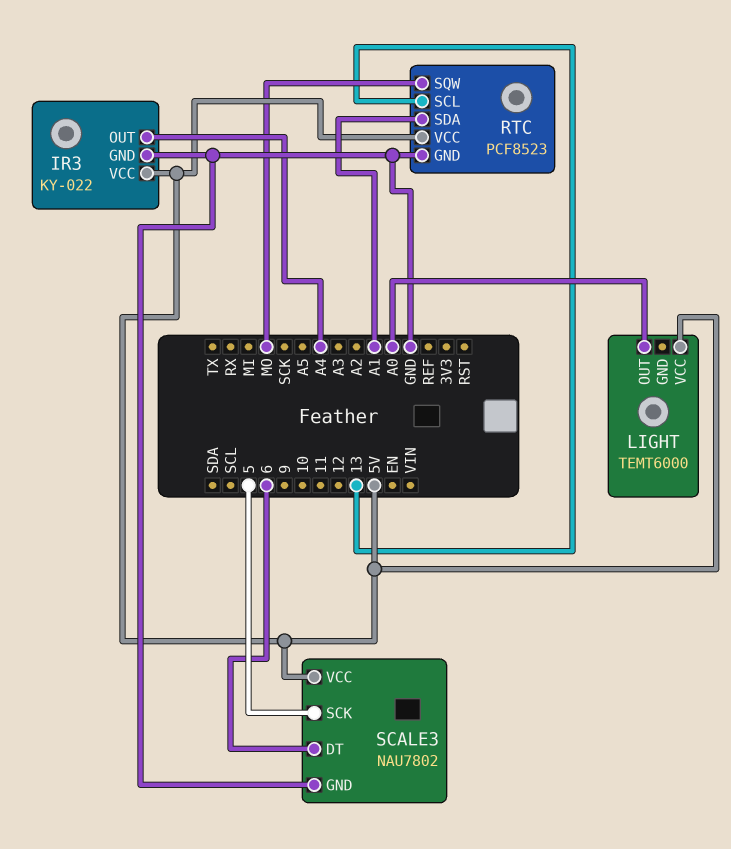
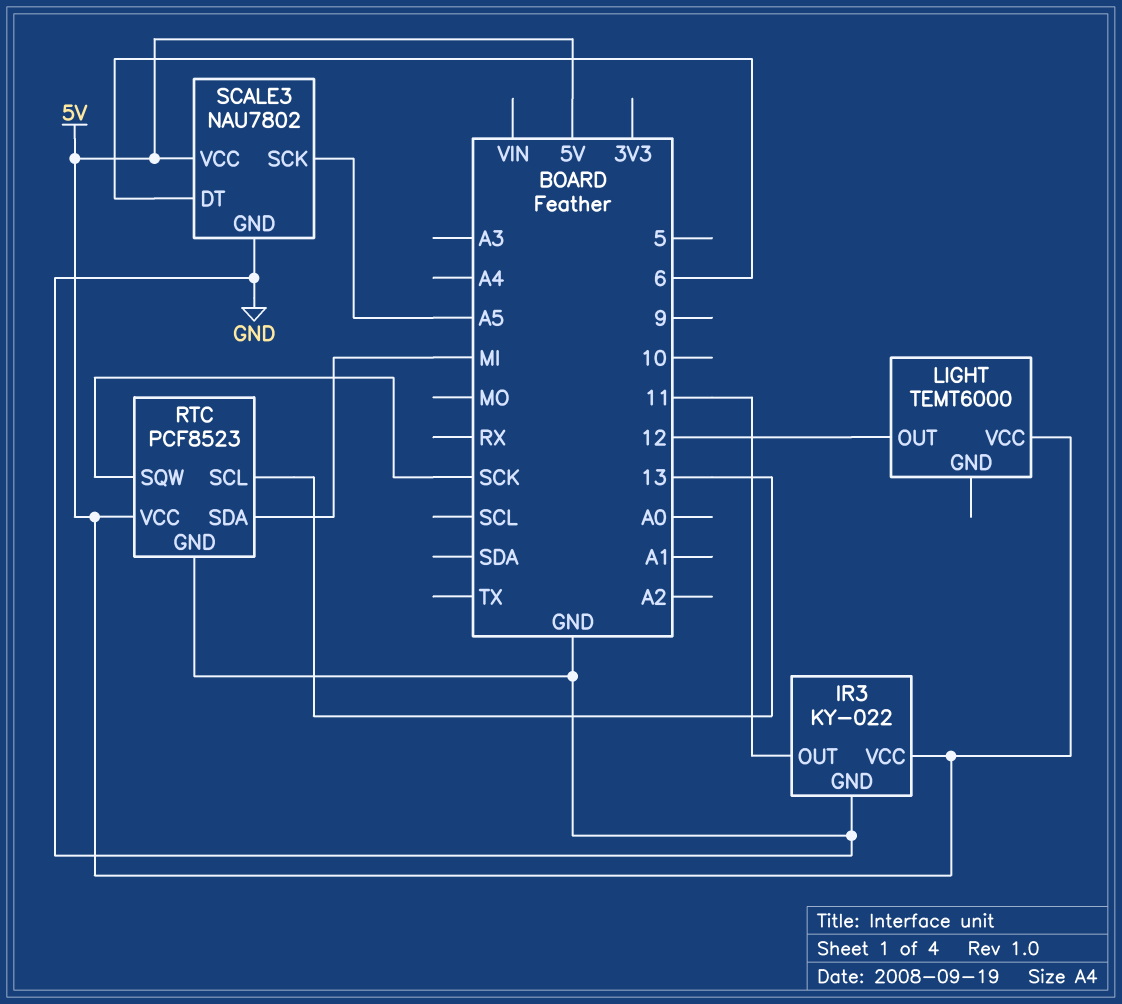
IR3 pin OUT: A4 -> 11
LIGHT pin OUT: A0 -> 12
RTC pin SDA: A1 -> MI
RTC pin SQW: MO -> SCK
SCALE3 pin SCK: 5 -> A5

